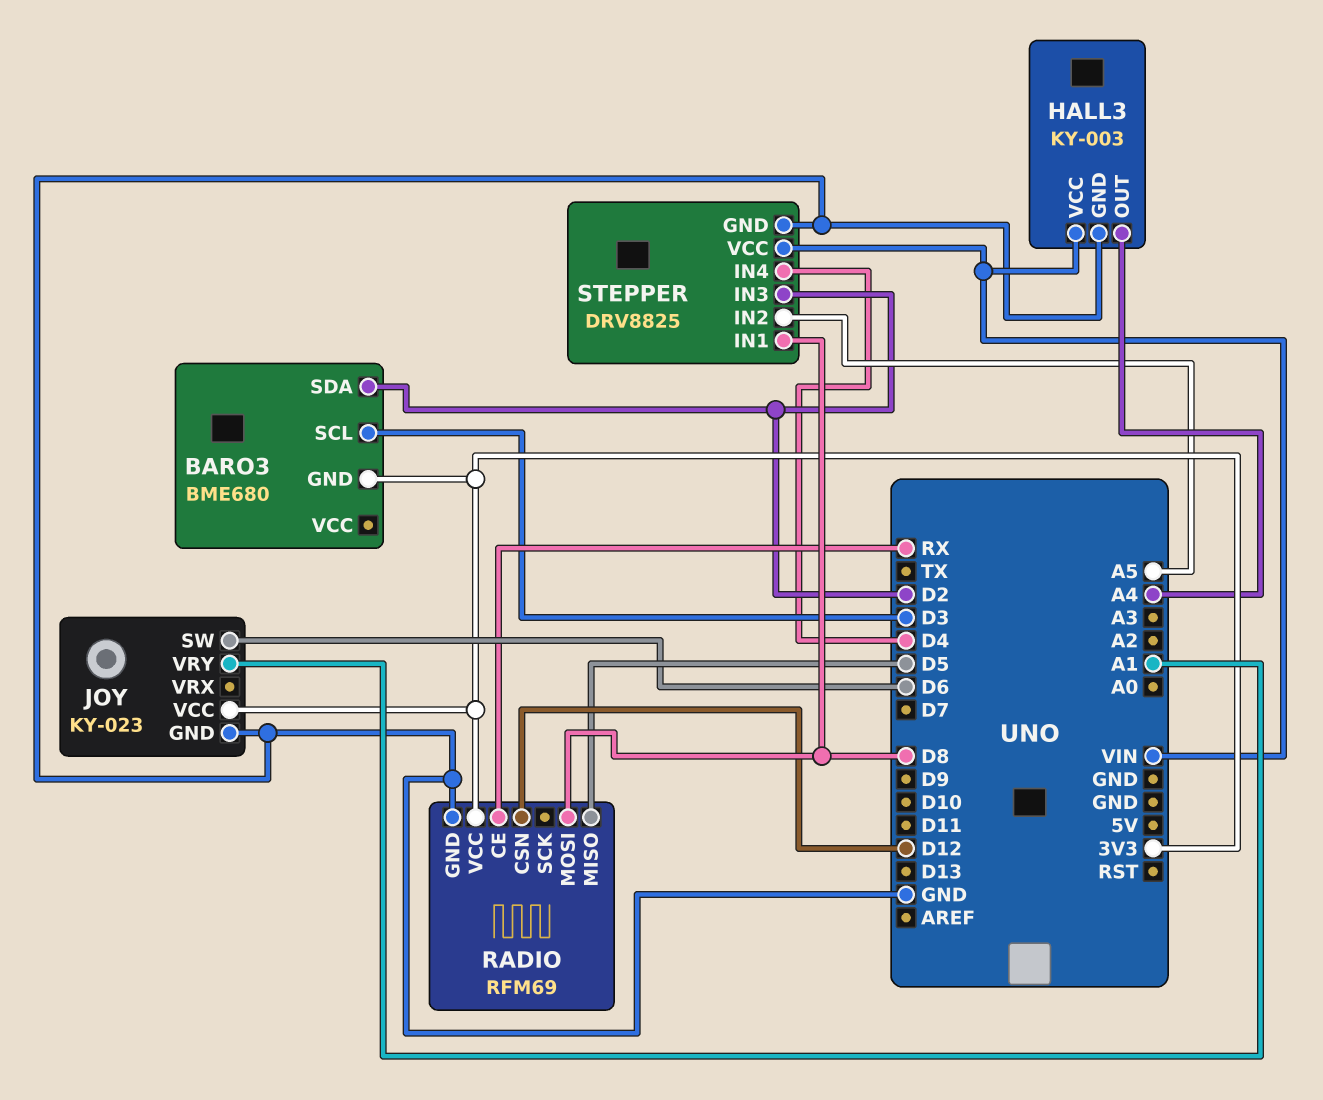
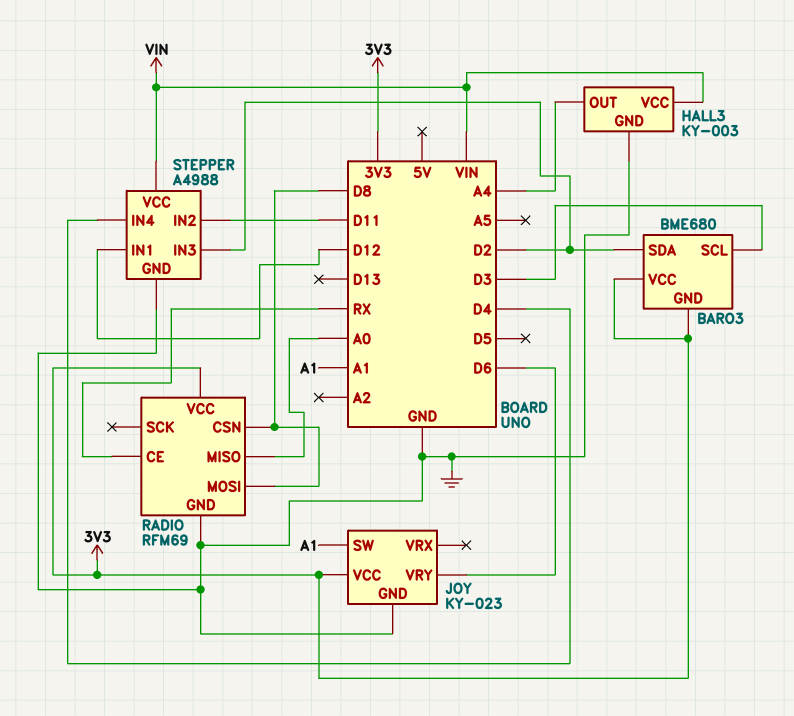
BARO3 pin VCC: none -> 3V3
JOY pin SW: D6 -> A1
JOY pin VRY: A1 -> D6
RADIO pin CSN: D12 -> D8
RADIO pin MISO: D5 -> A0
STEPPER: DRV8825 -> A4988
STEPPER pin IN1: D8 -> D12
STEPPER pin IN2: A5 -> D11

